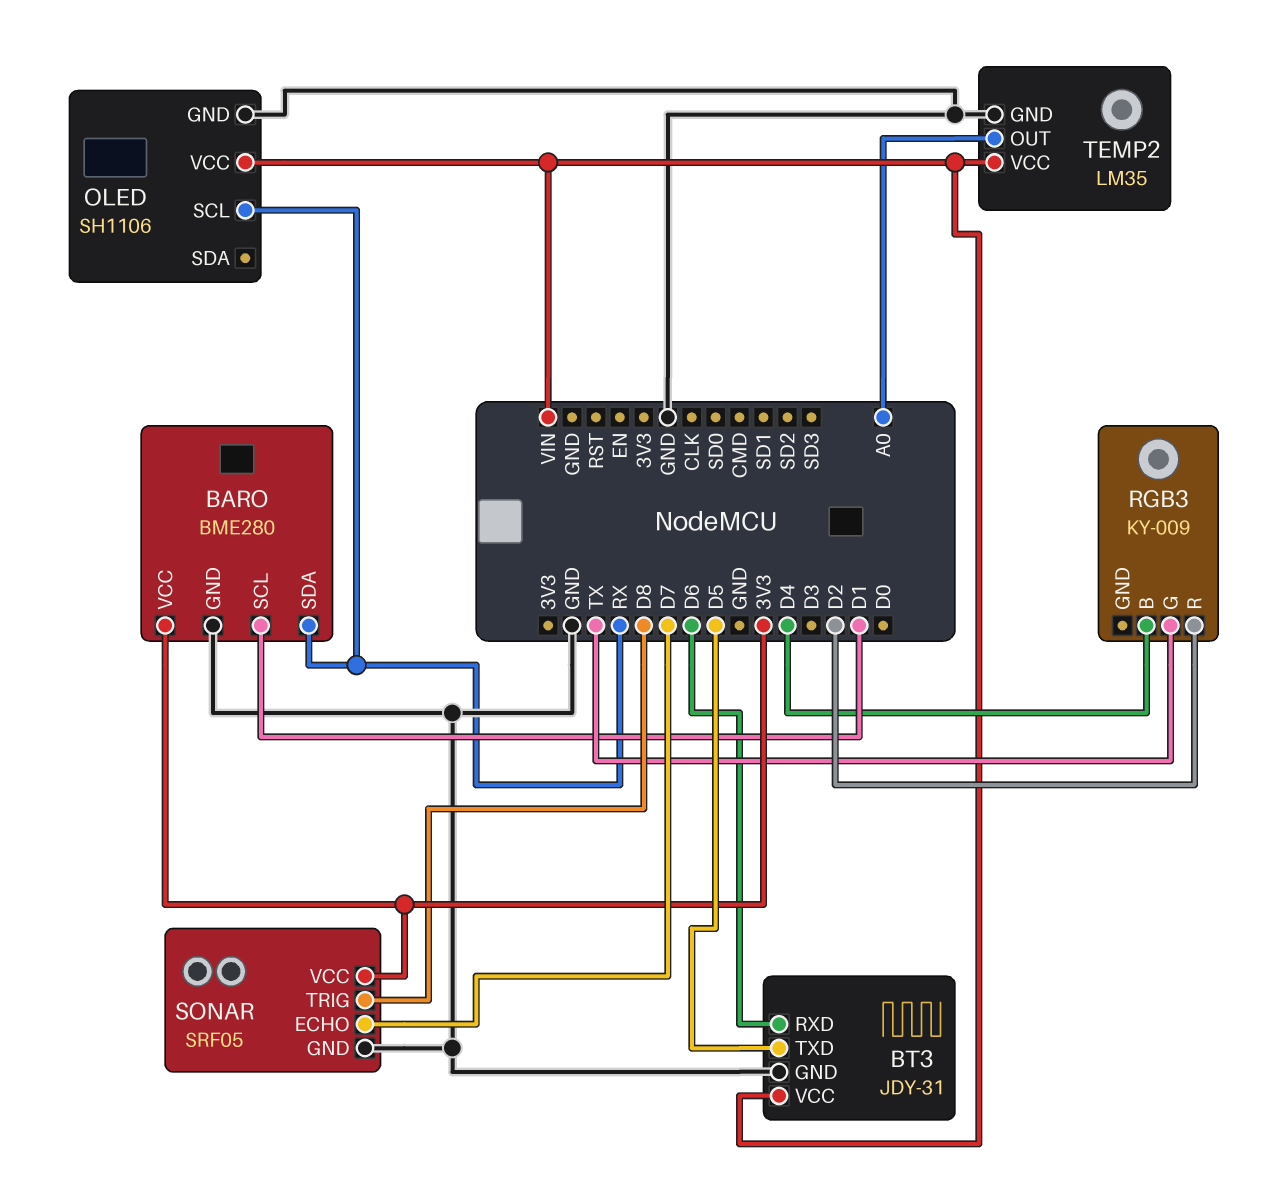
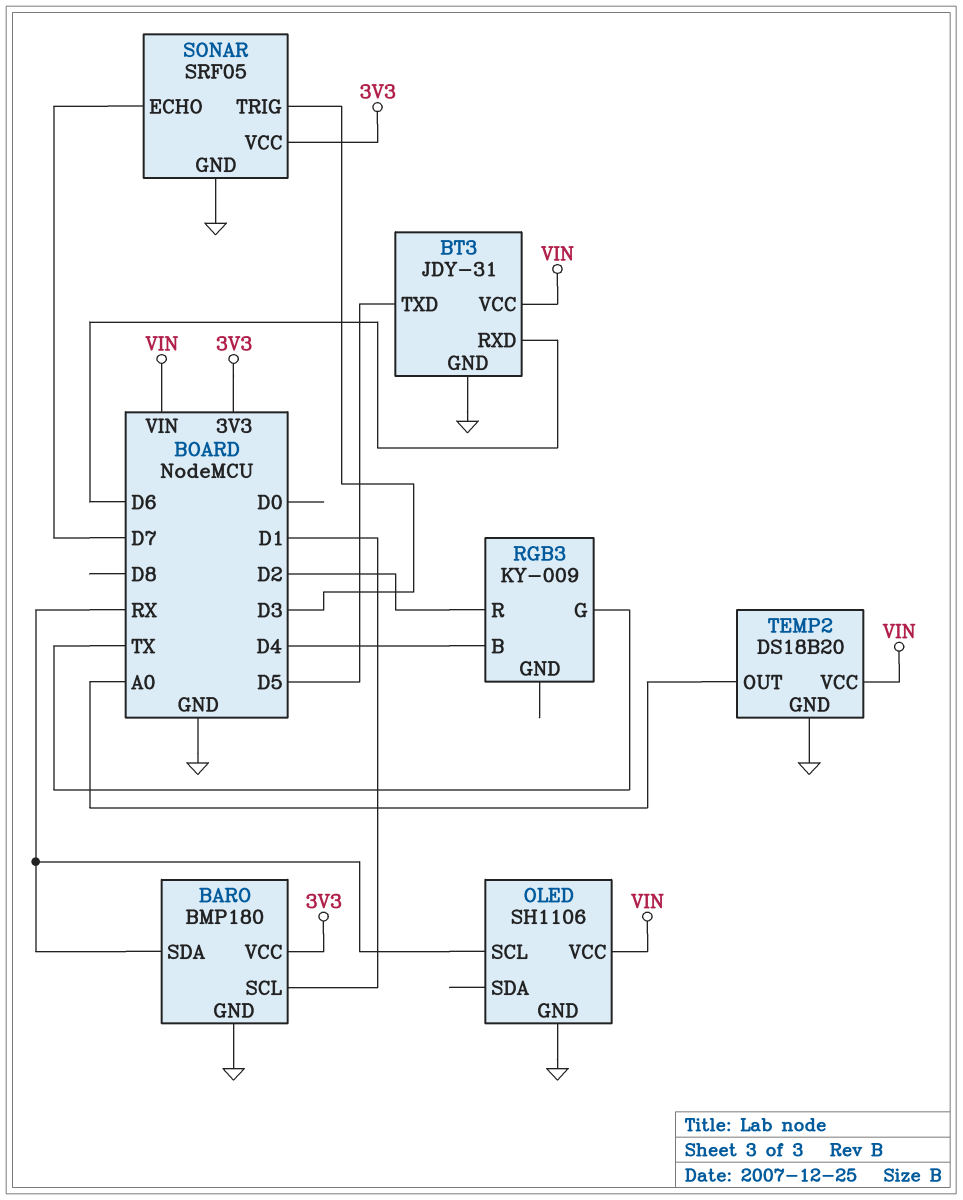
BARO: BME280 -> BMP180
SONAR pin TRIG: D8 -> D3
TEMP2: LM35 -> DS18B20

